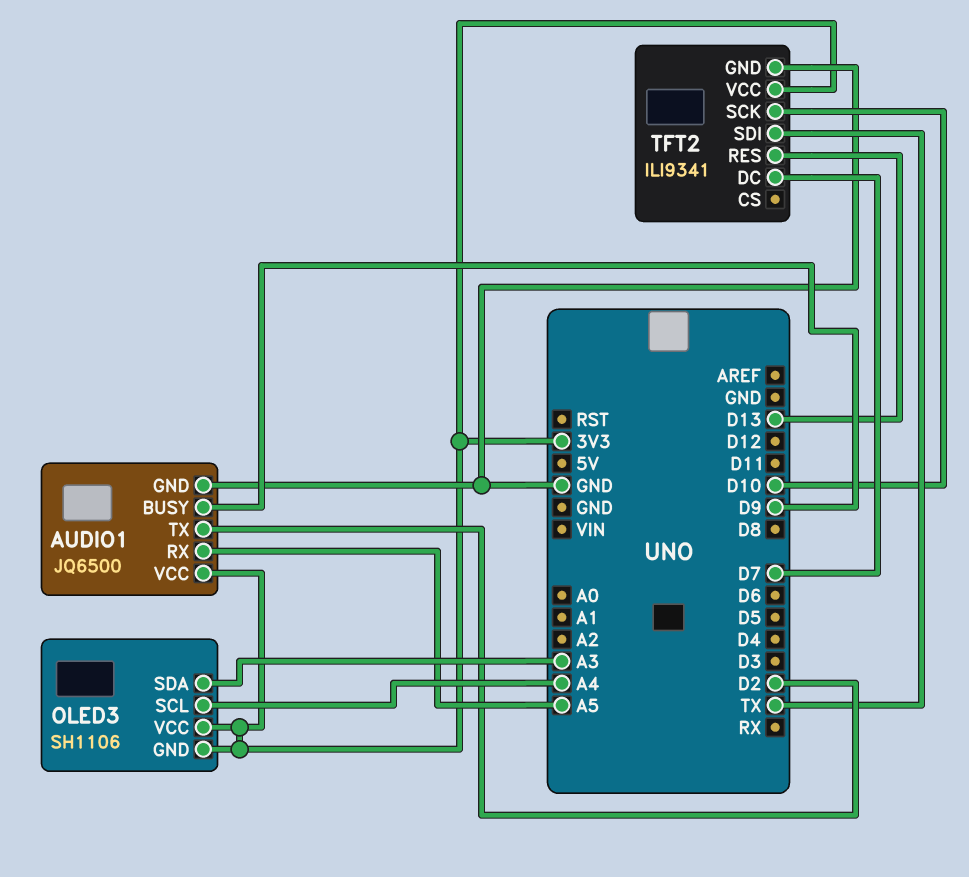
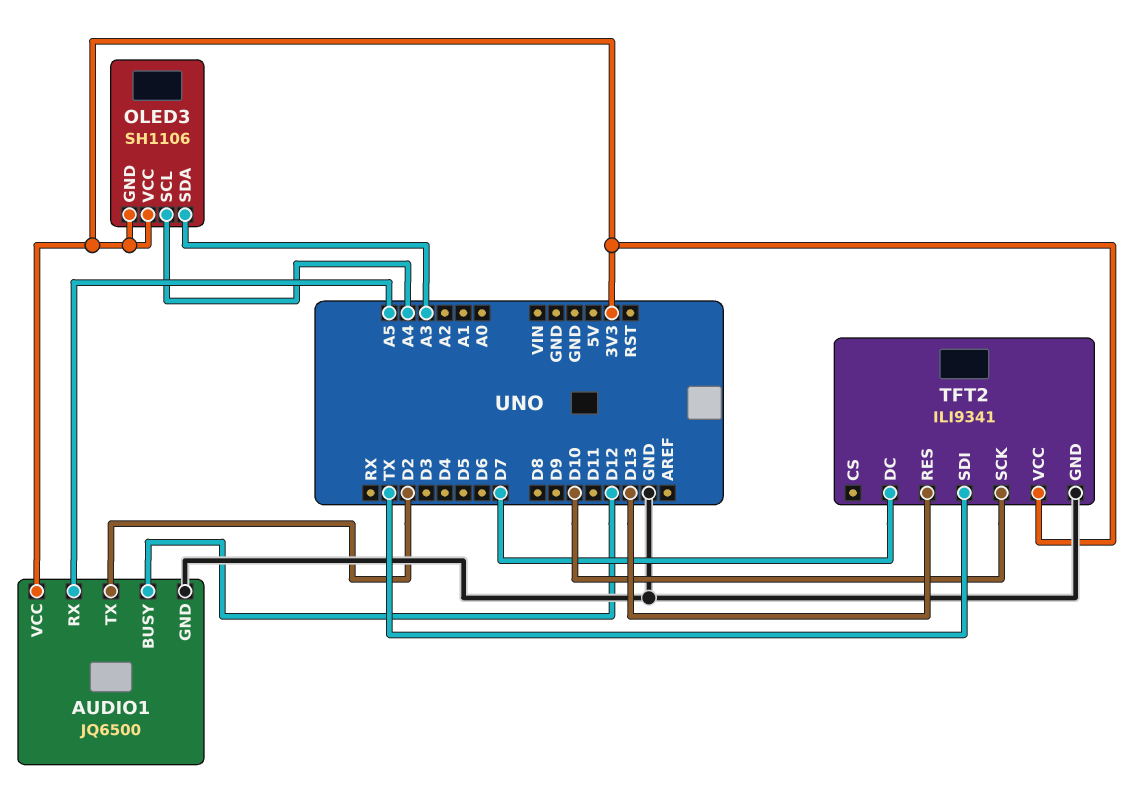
AUDIO1 pin BUSY: D9 -> D12

